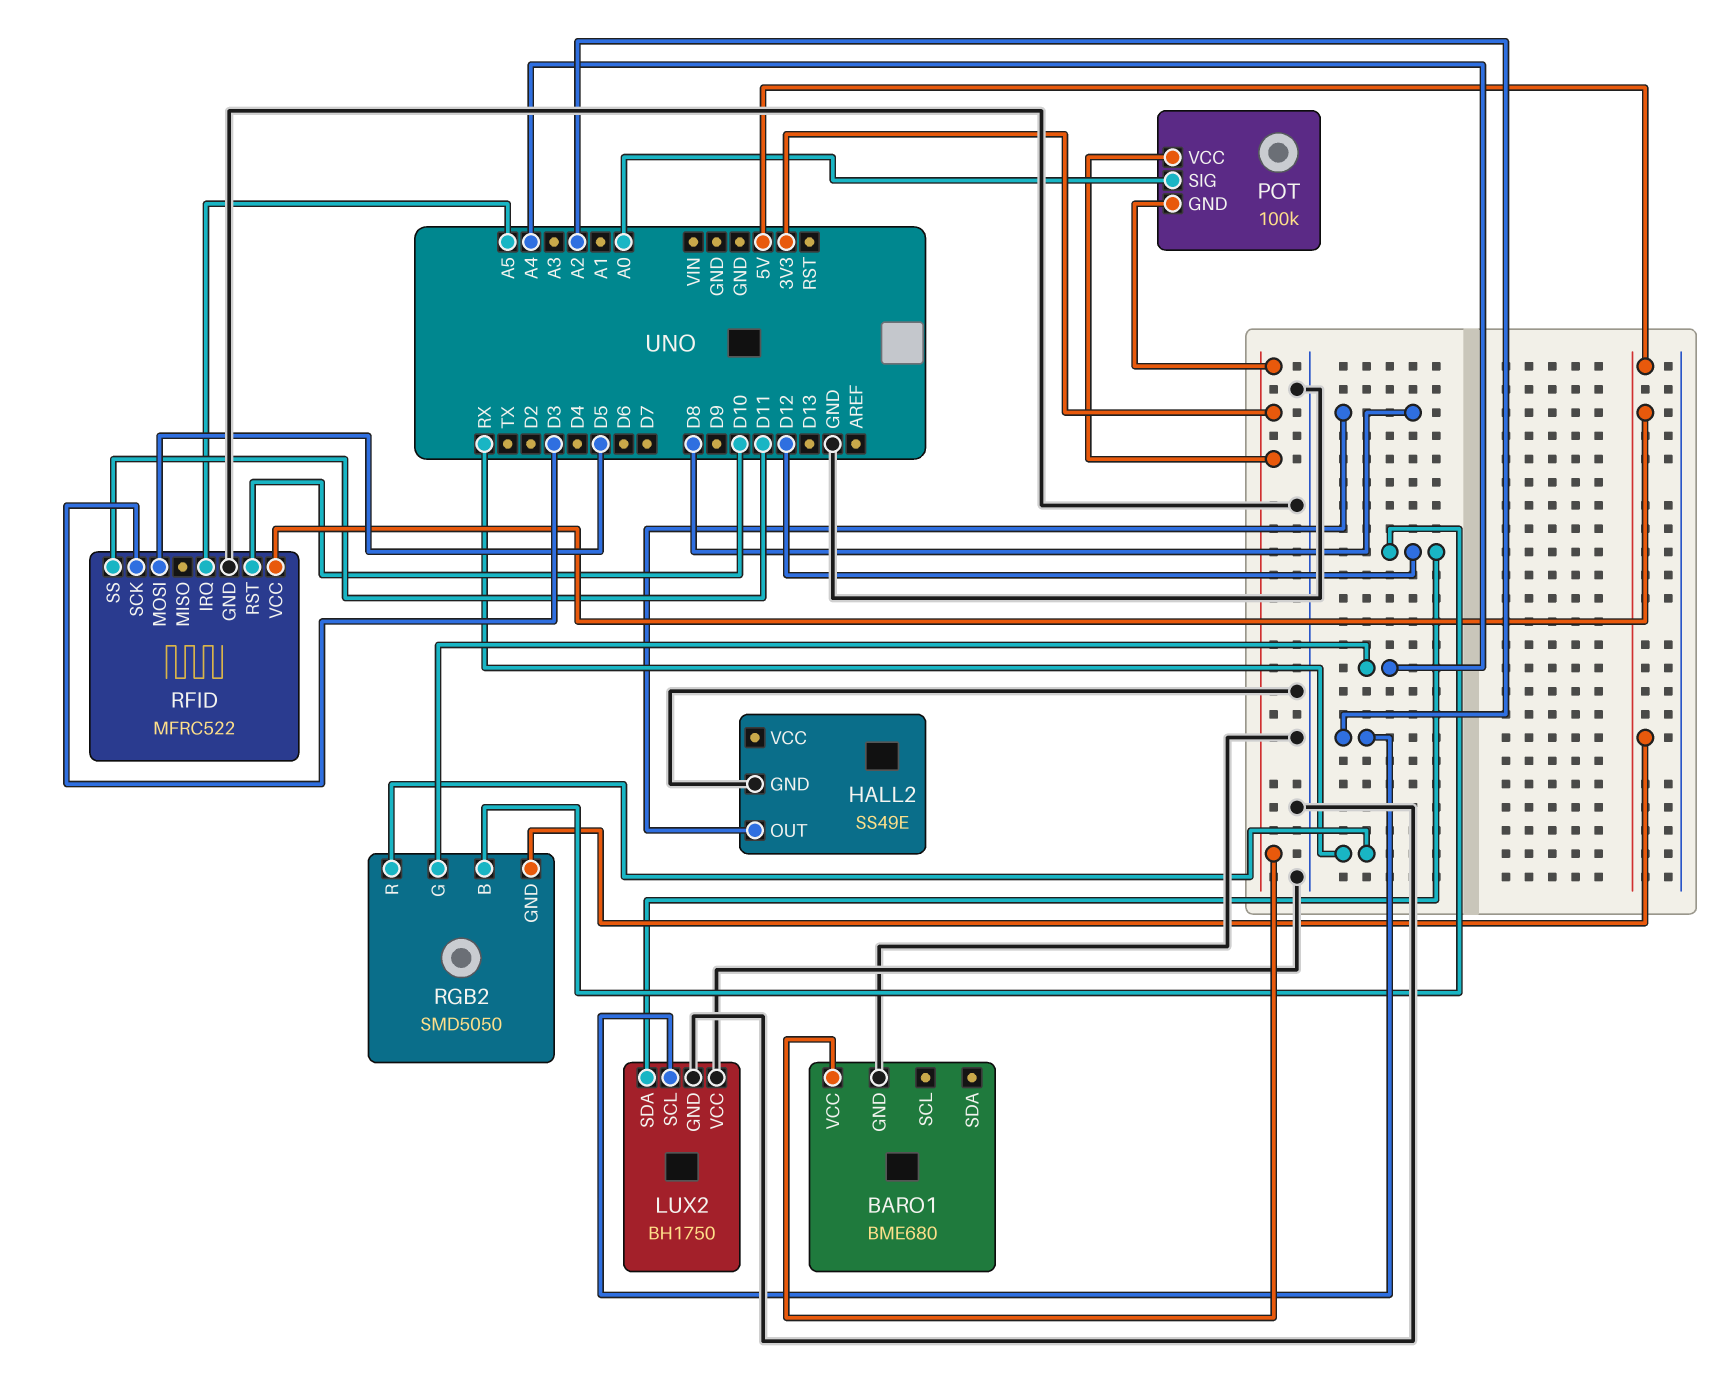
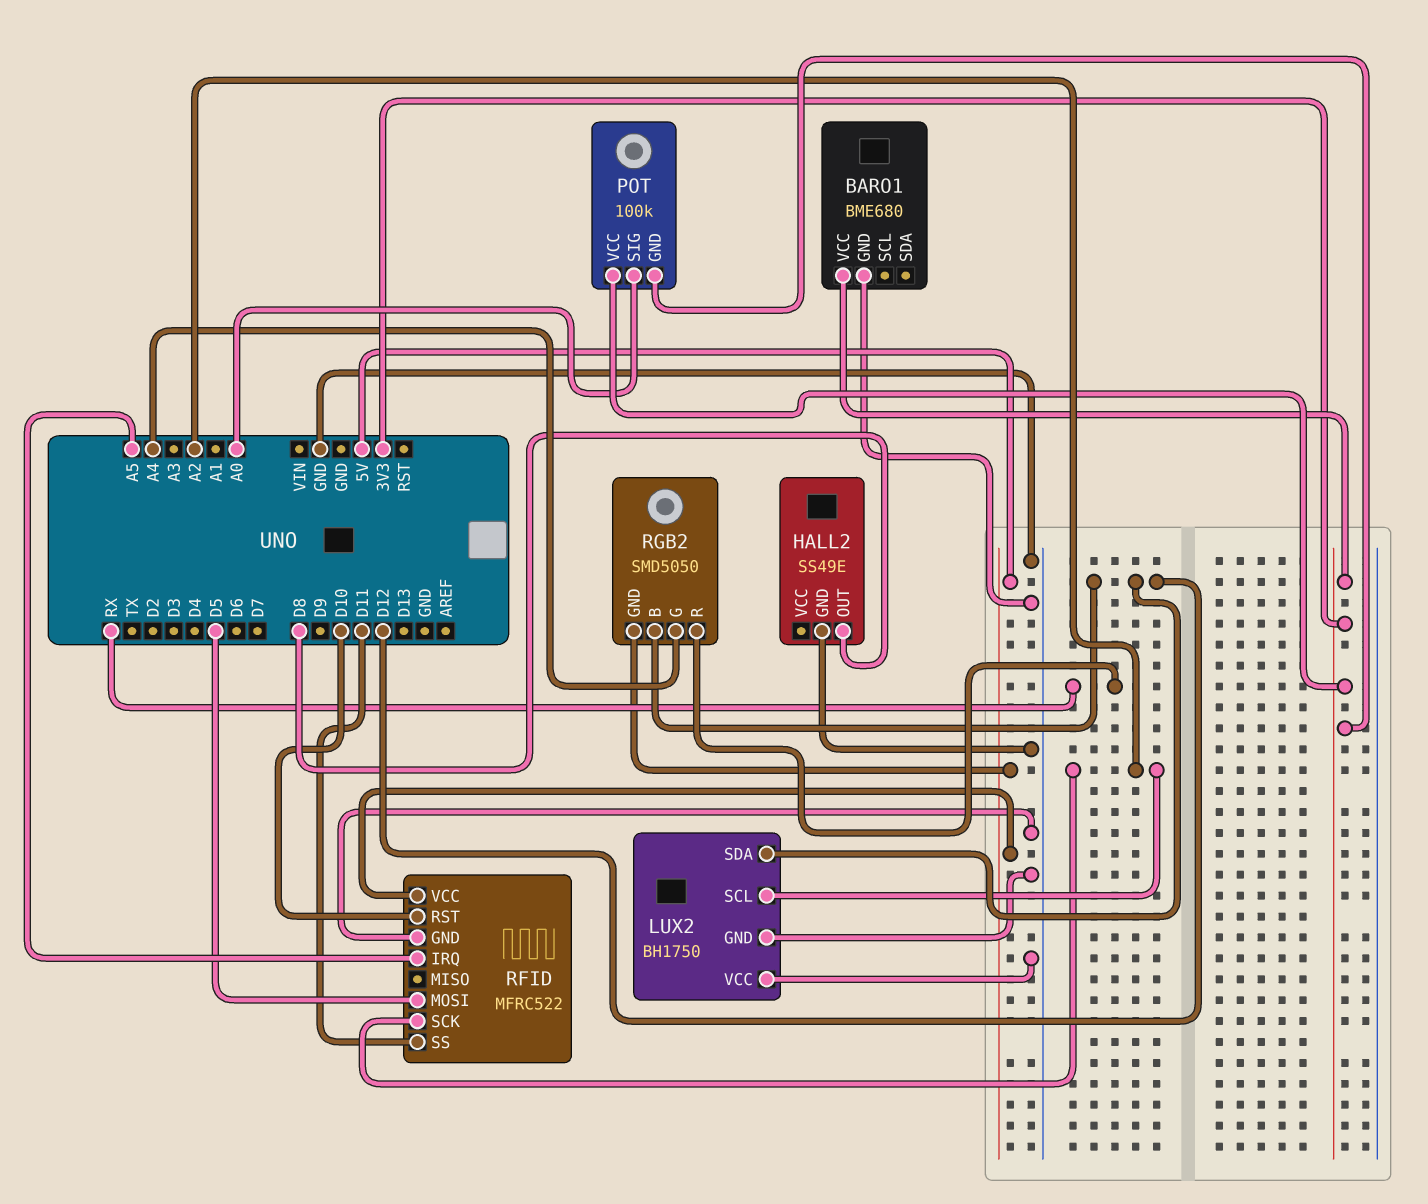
RFID pin SCK: D3 -> A2

